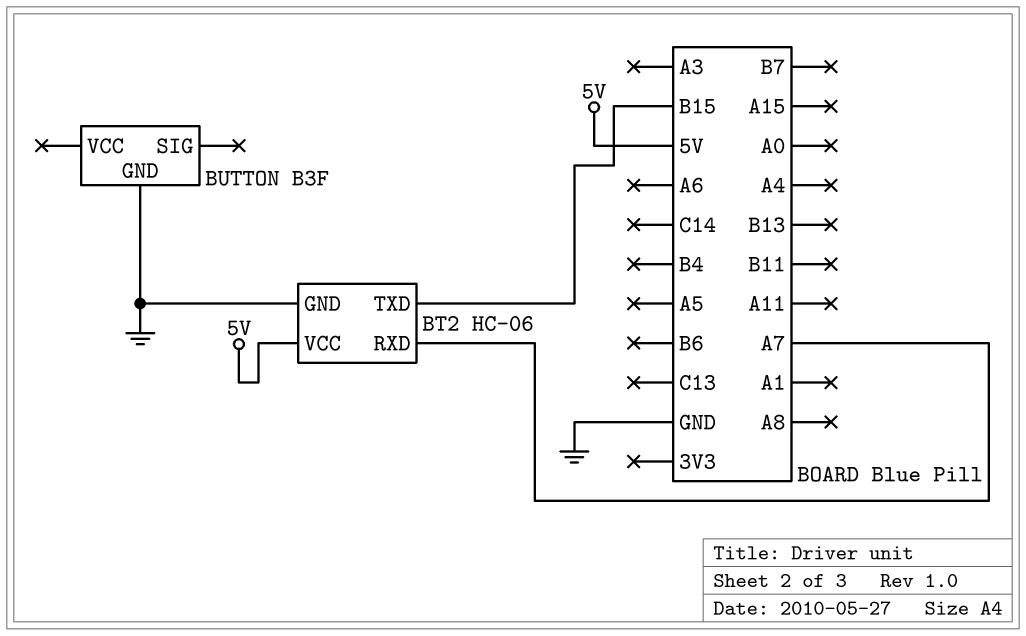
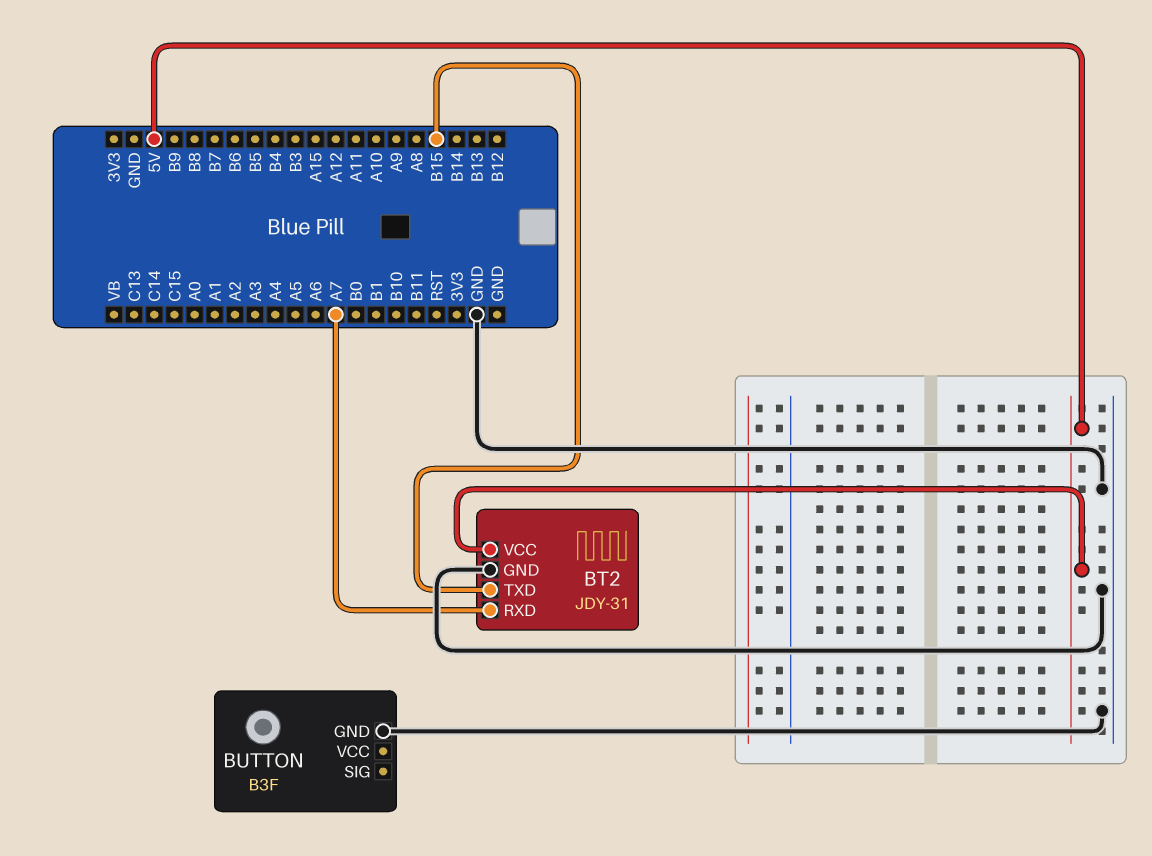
BT2: HC-06 -> JDY-31

